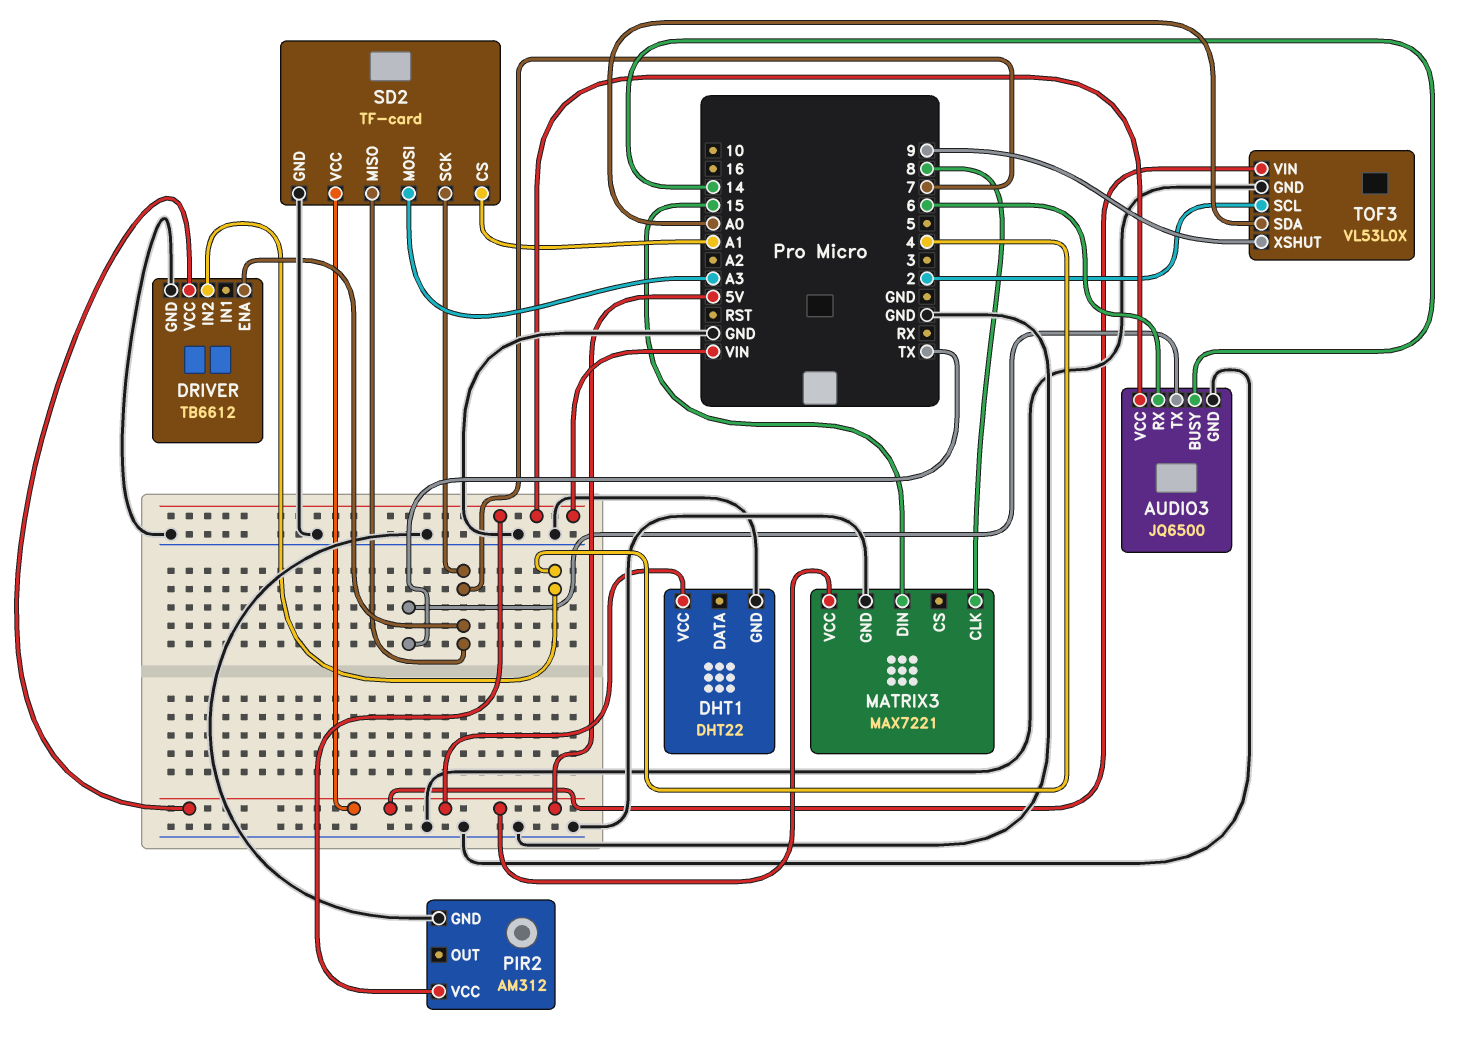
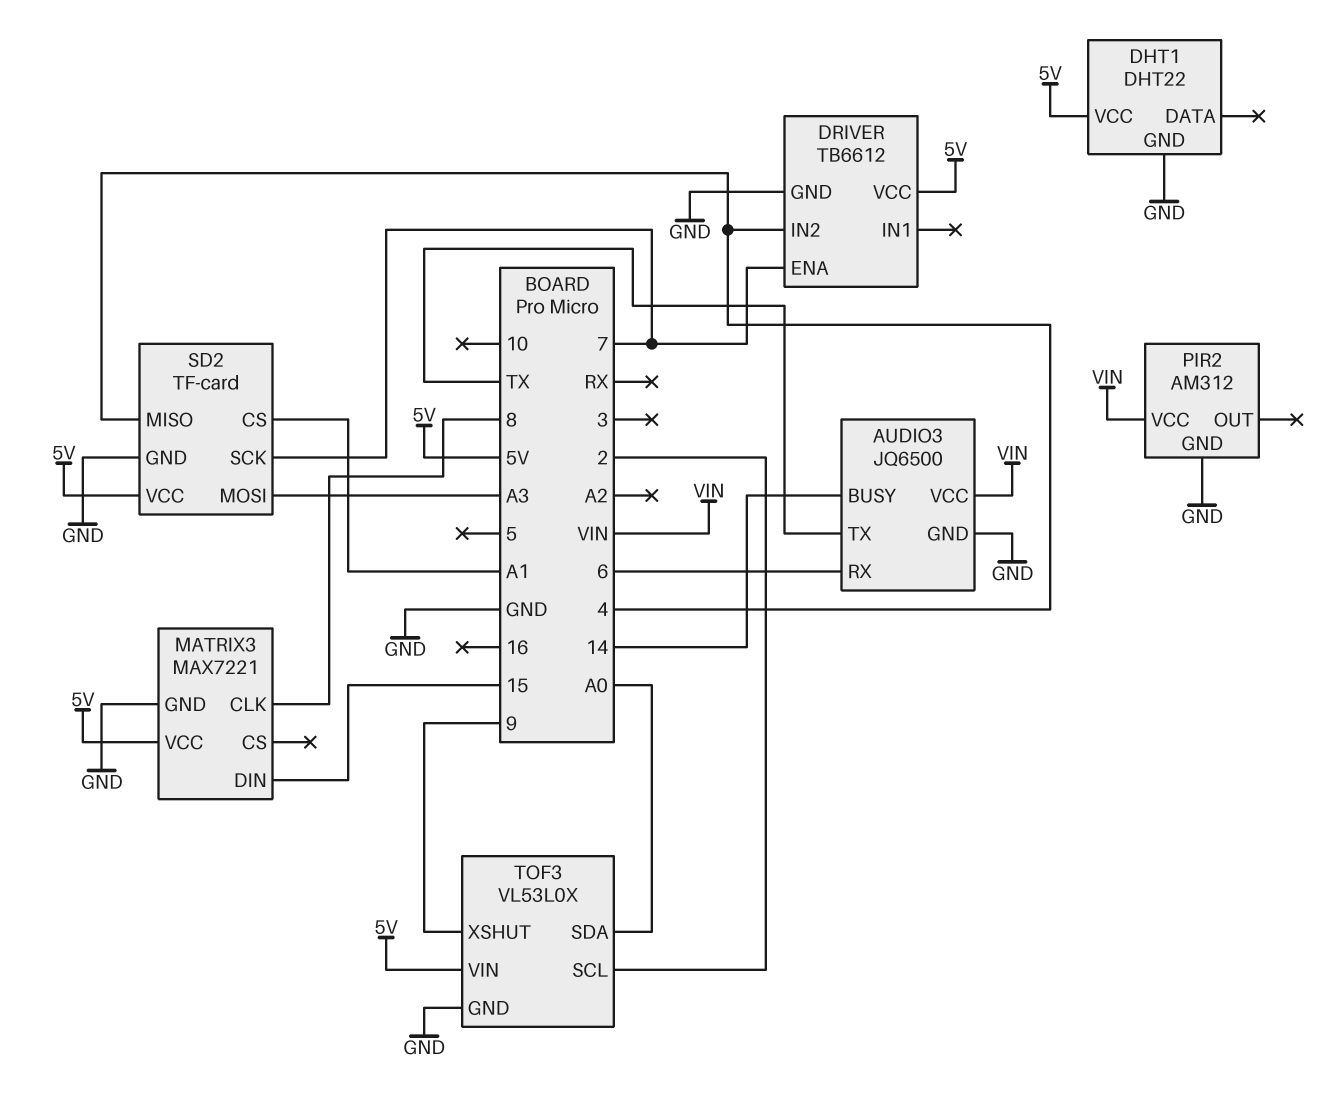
SD2 pin MISO: 7 -> 4

